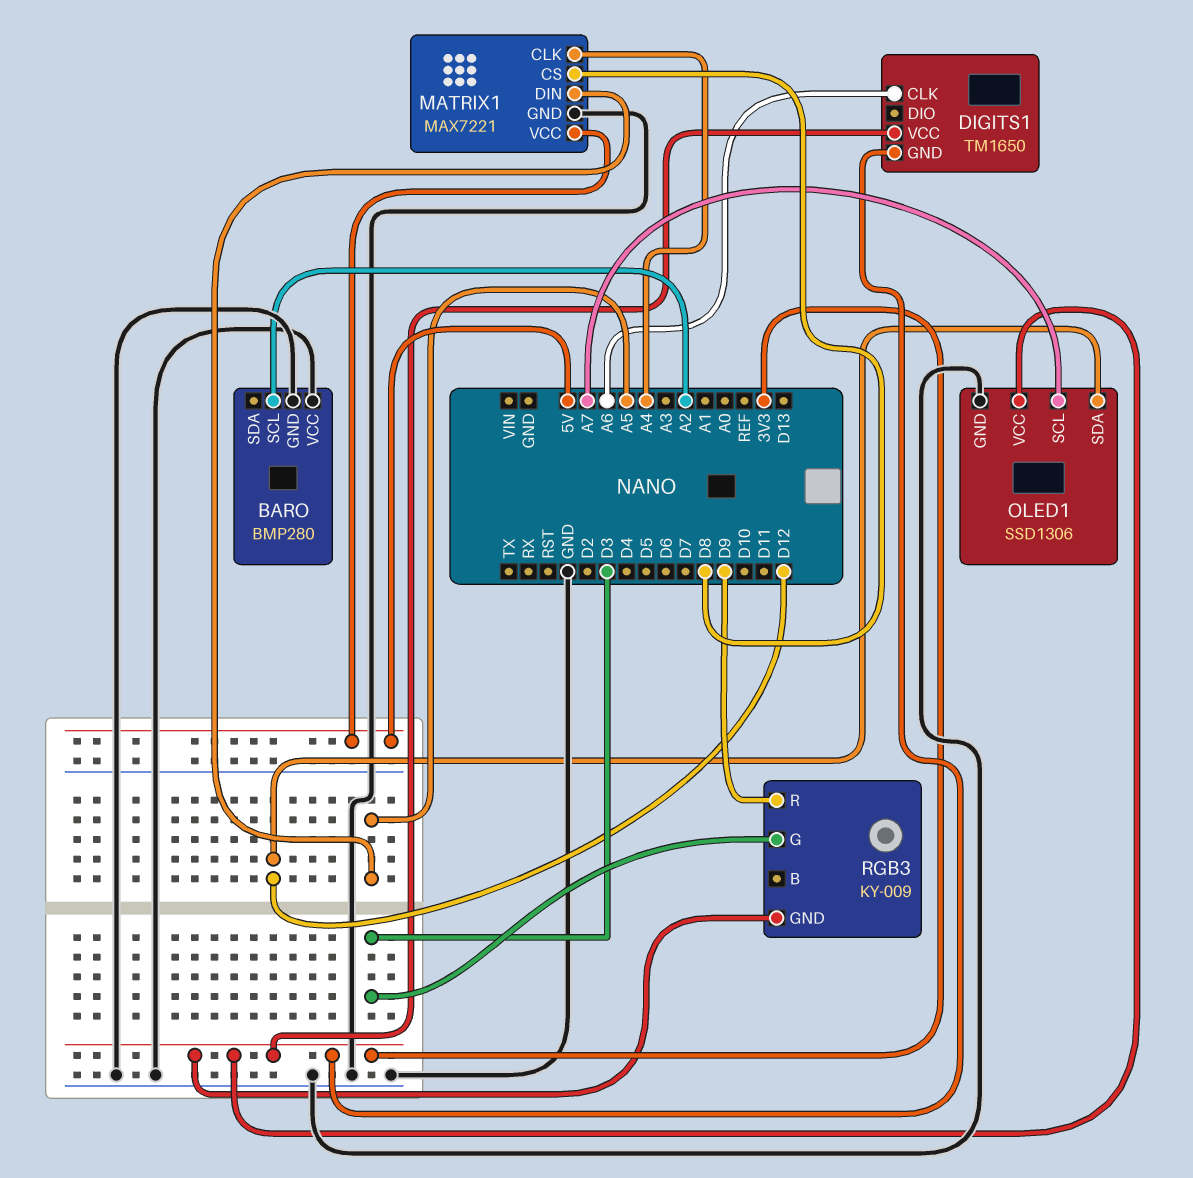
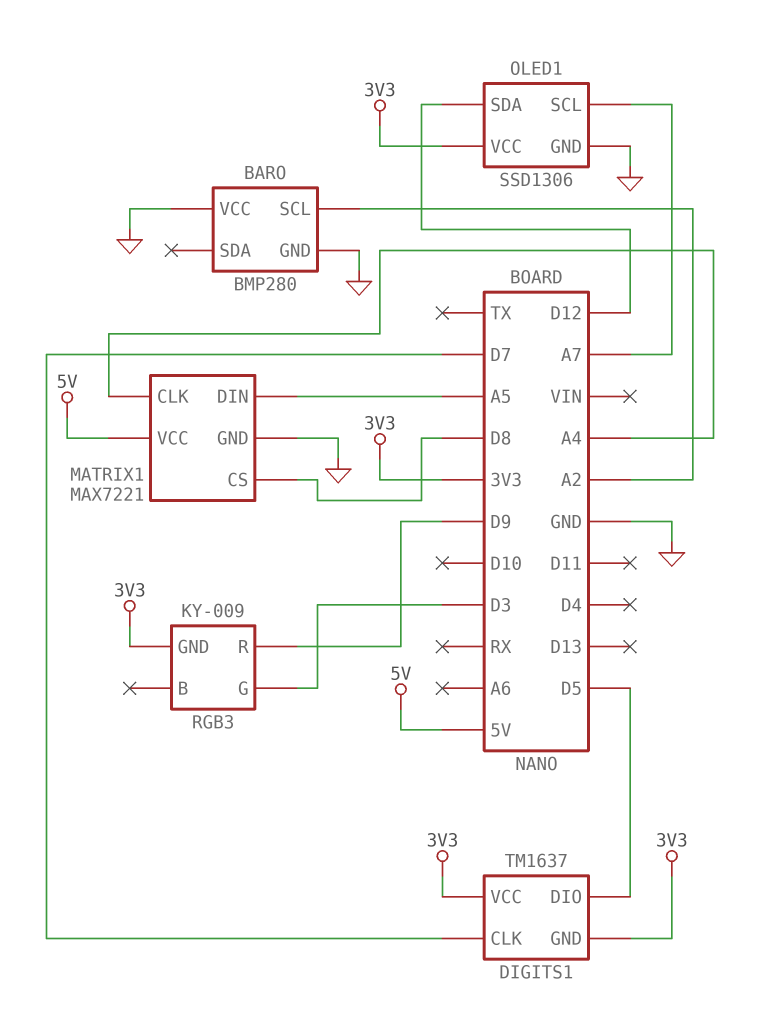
DIGITS1: TM1650 -> TM1637
DIGITS1 pin CLK: A6 -> D7
DIGITS1 pin DIO: none -> D5

